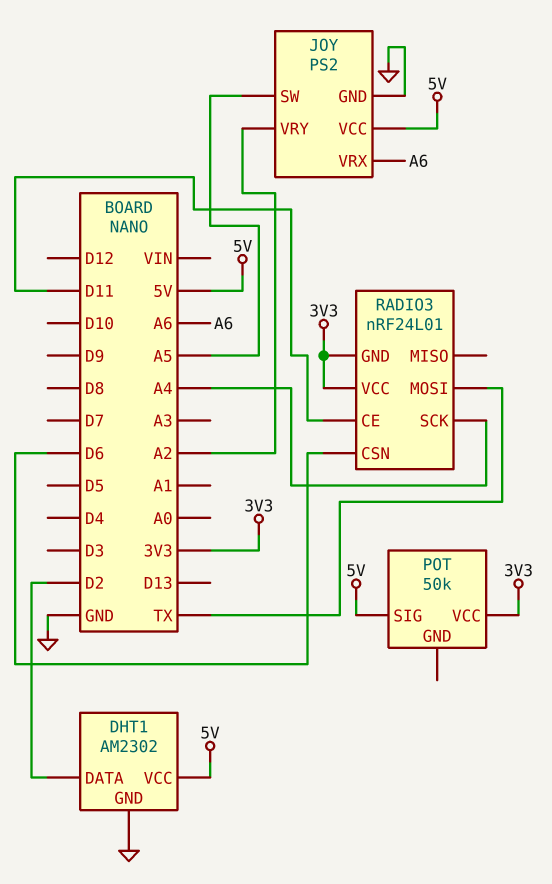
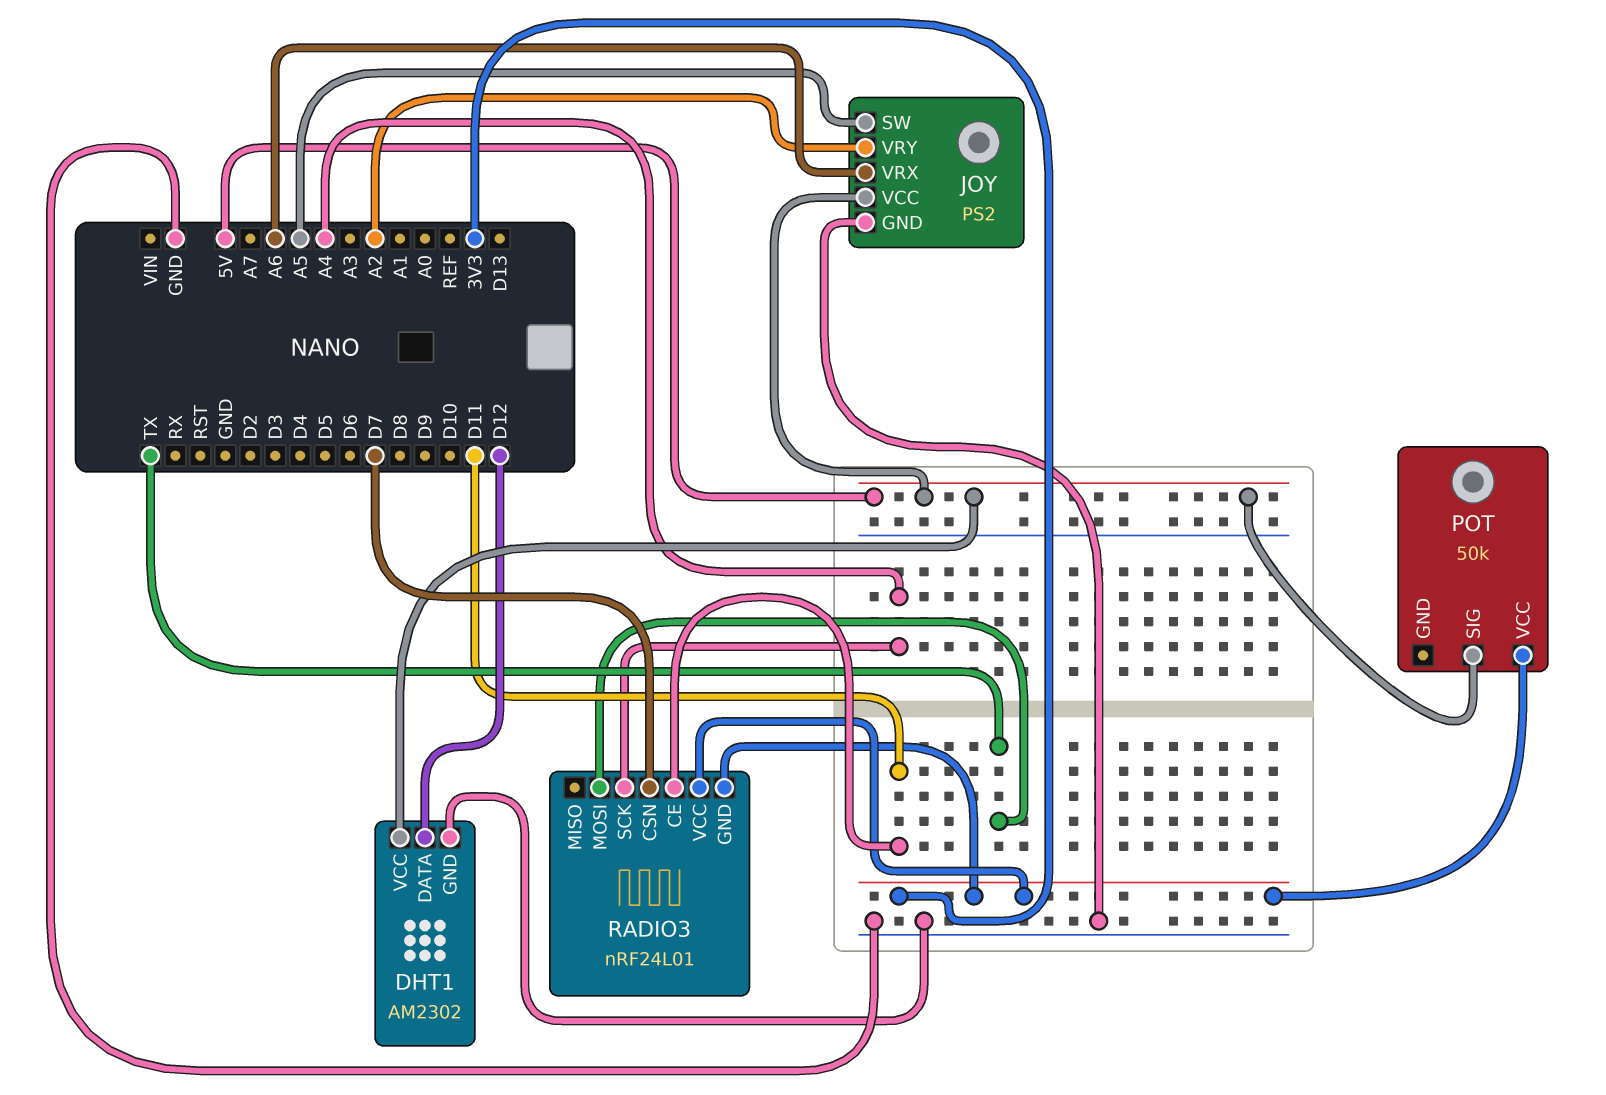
DHT1 pin DATA: D2 -> D12
RADIO3 pin CSN: D6 -> D7

